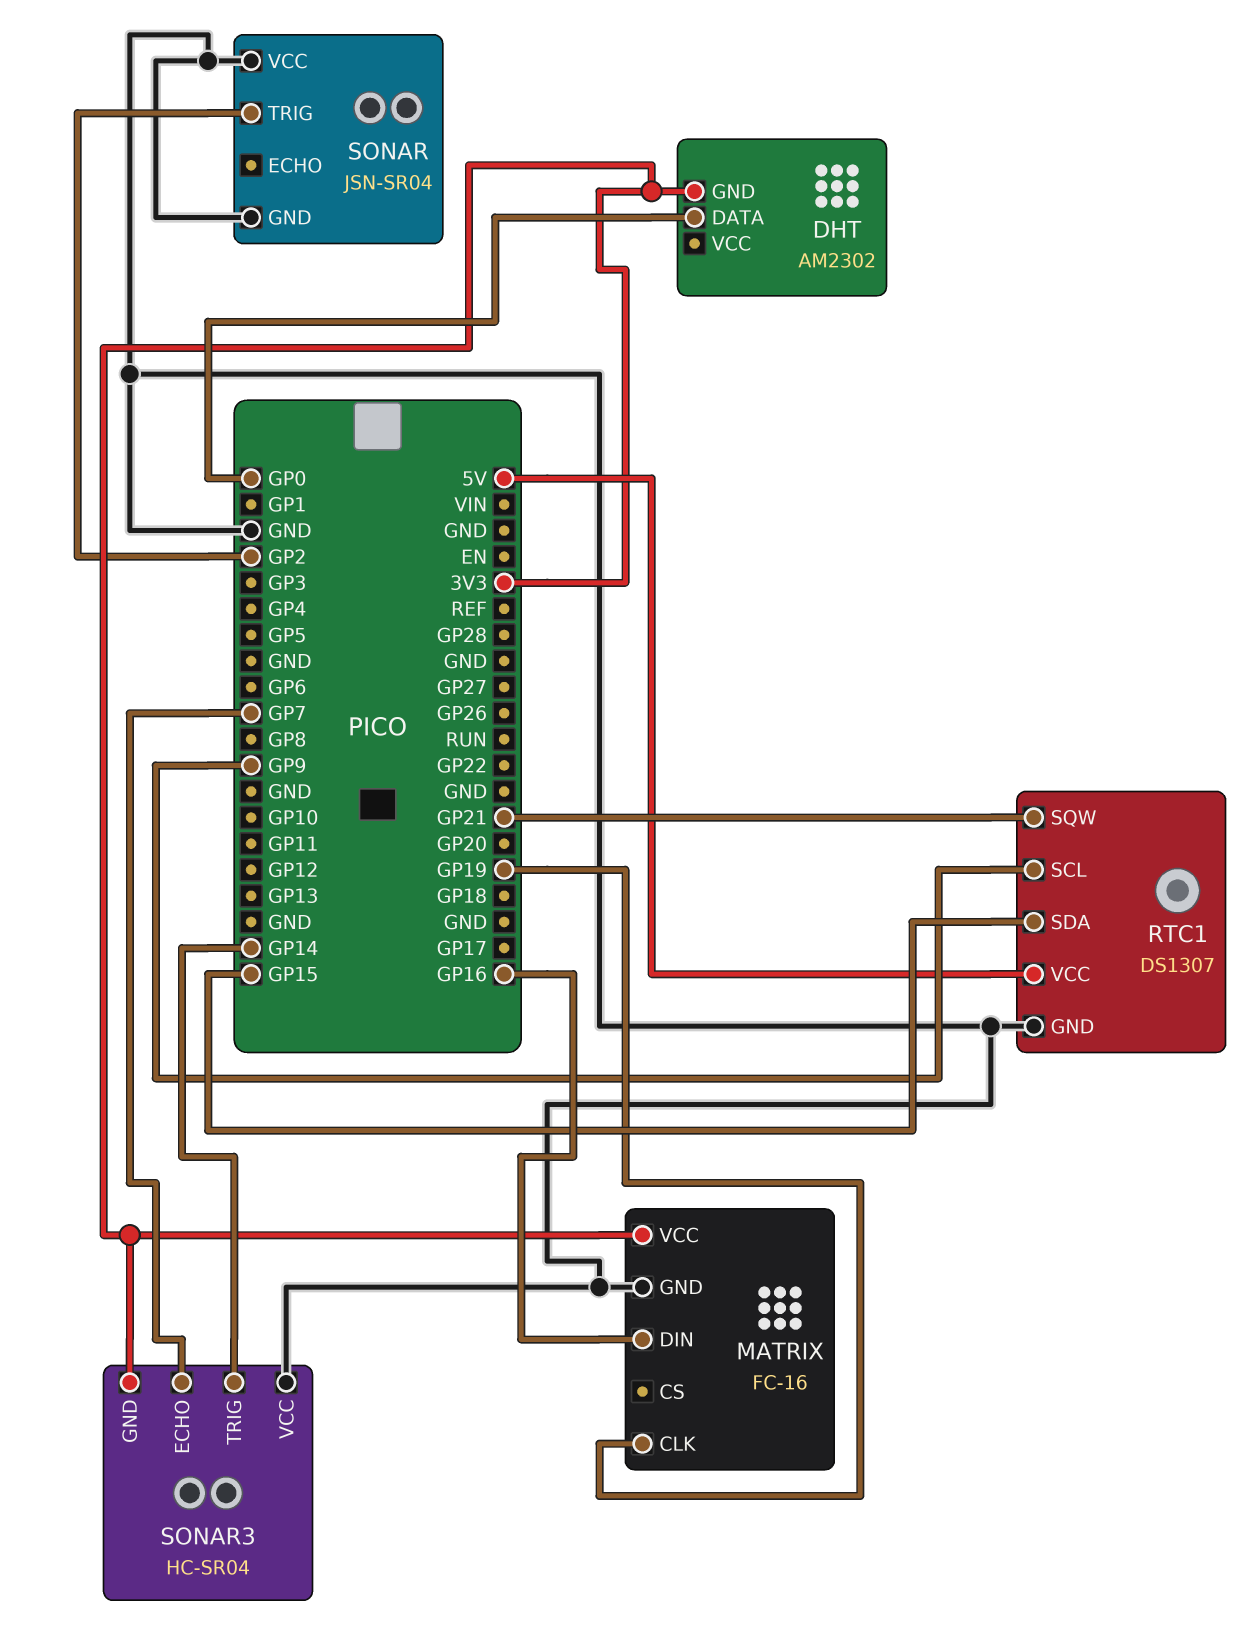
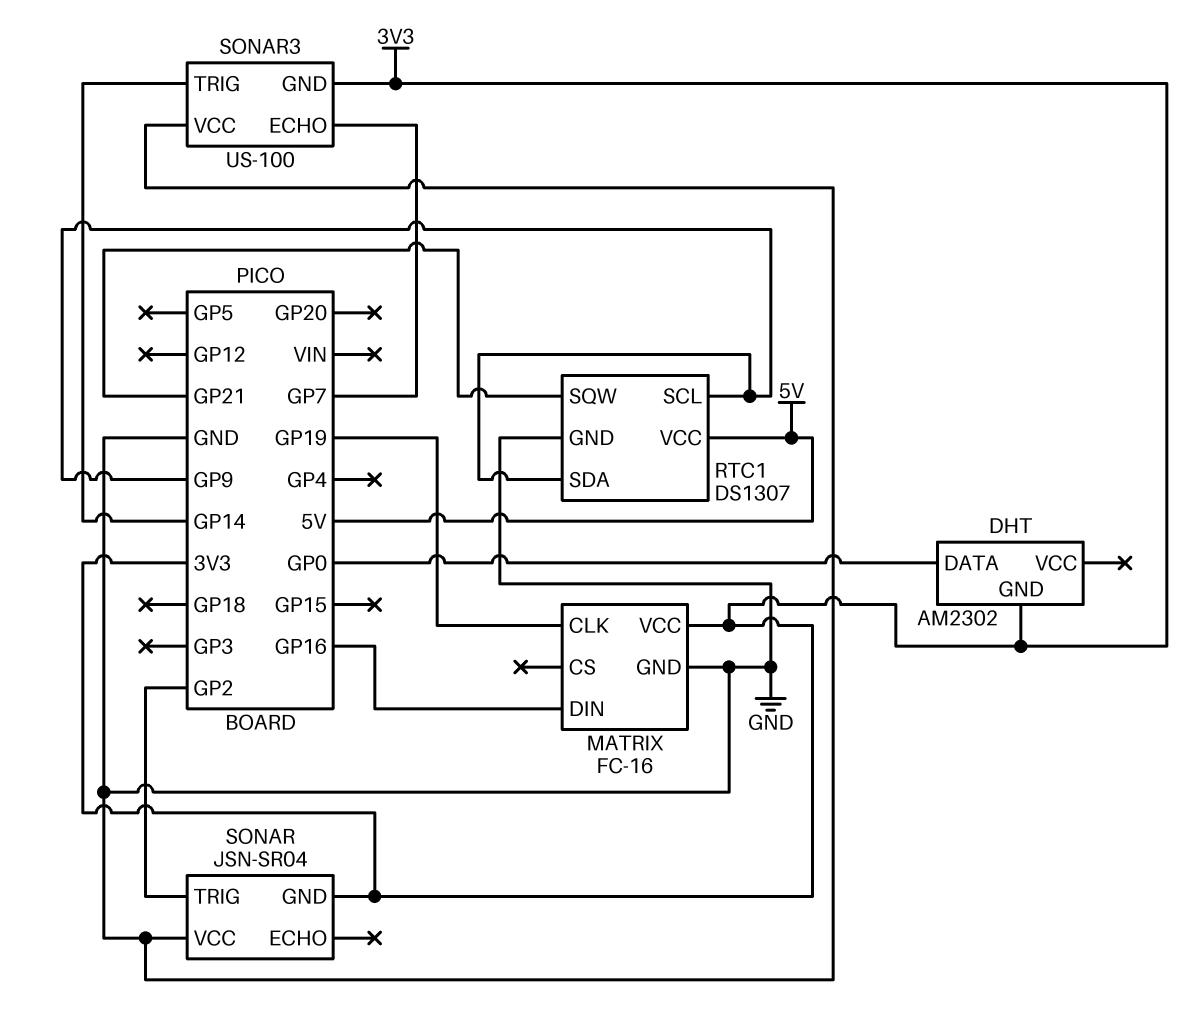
RTC1 pin SDA: GP15 -> GP9
SONAR pin GND: GND -> 3V3
SONAR3: HC-SR04 -> US-100

